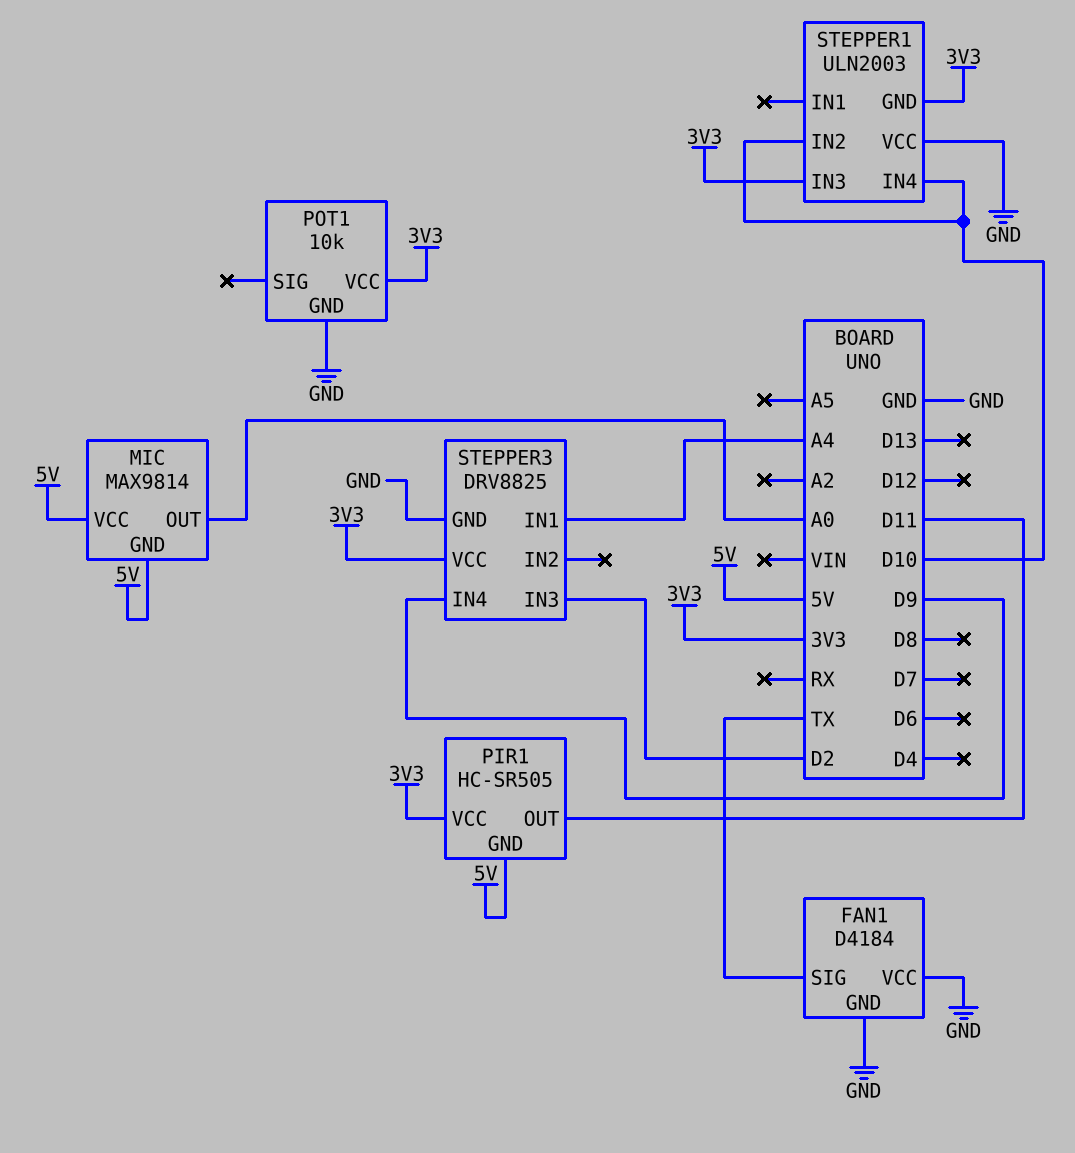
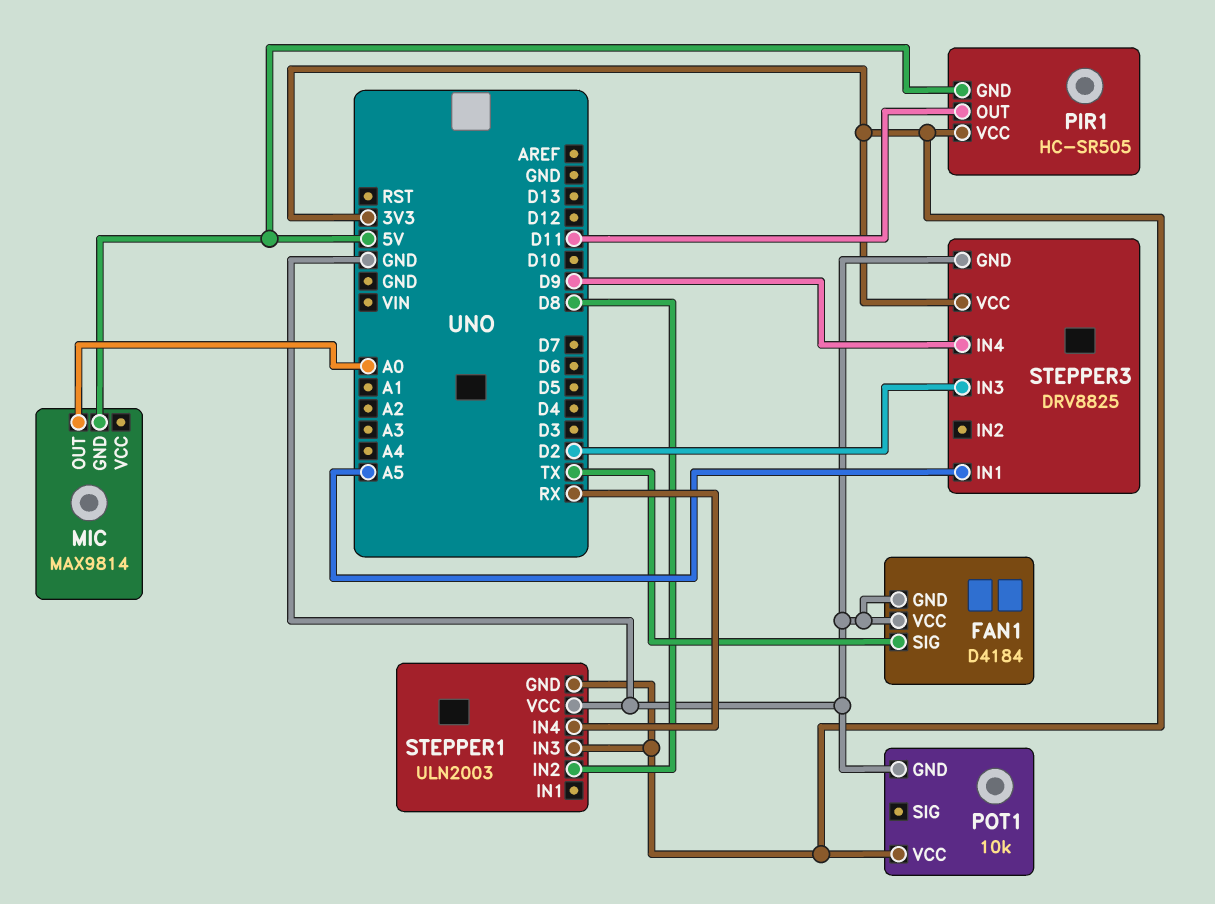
MIC pin VCC: 5V -> none
STEPPER1 pin IN2: D10 -> D8
STEPPER1 pin IN4: D10 -> RX
STEPPER3 pin IN1: A4 -> A5

